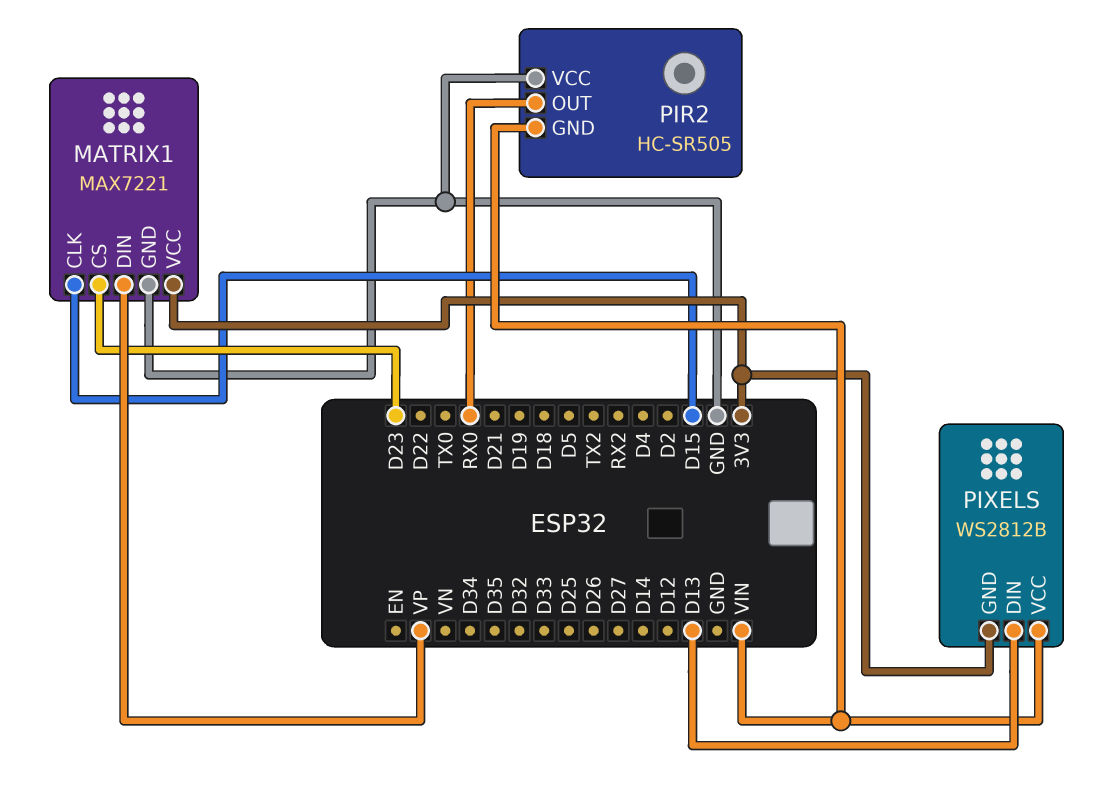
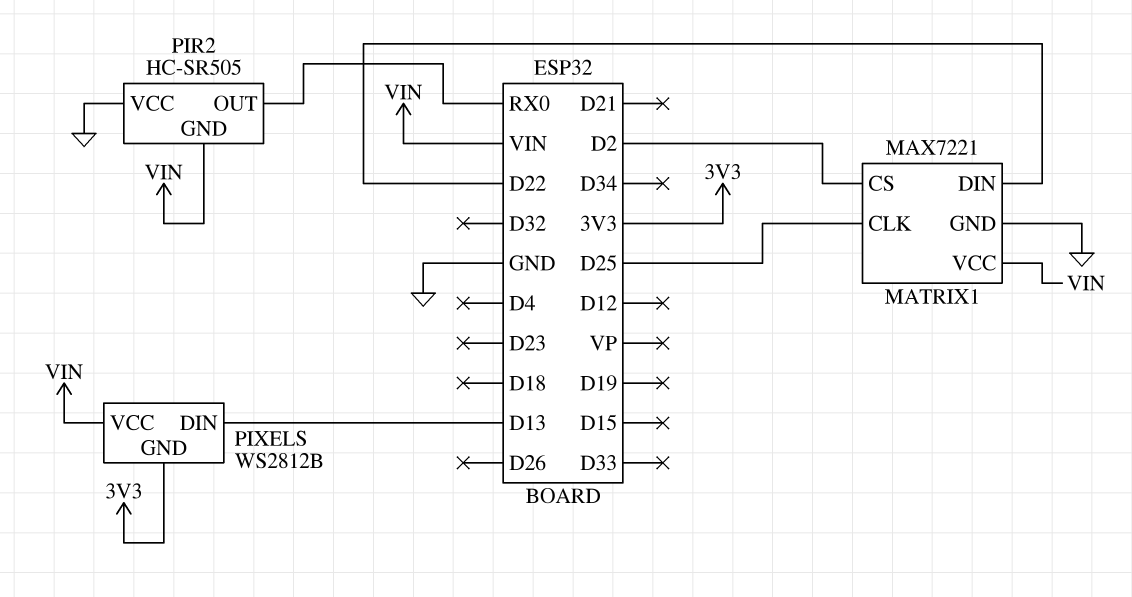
MATRIX1 pin CLK: D15 -> D25
MATRIX1 pin CS: D23 -> D2
MATRIX1 pin DIN: VP -> D22
MATRIX1 pin VCC: 3V3 -> VIN

